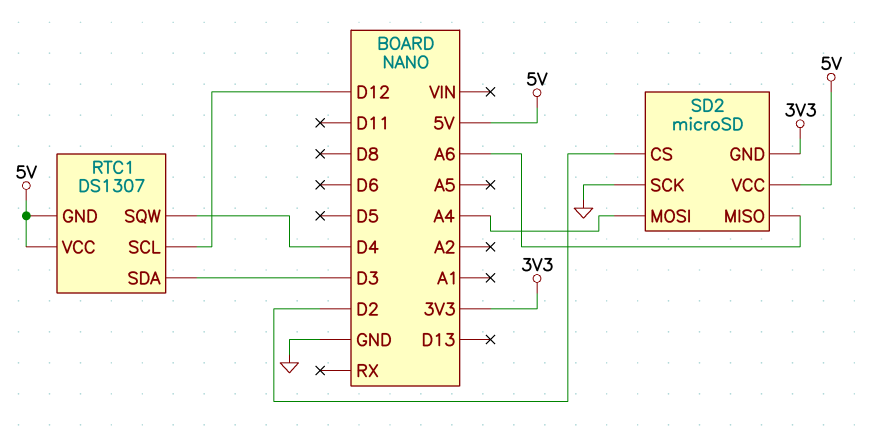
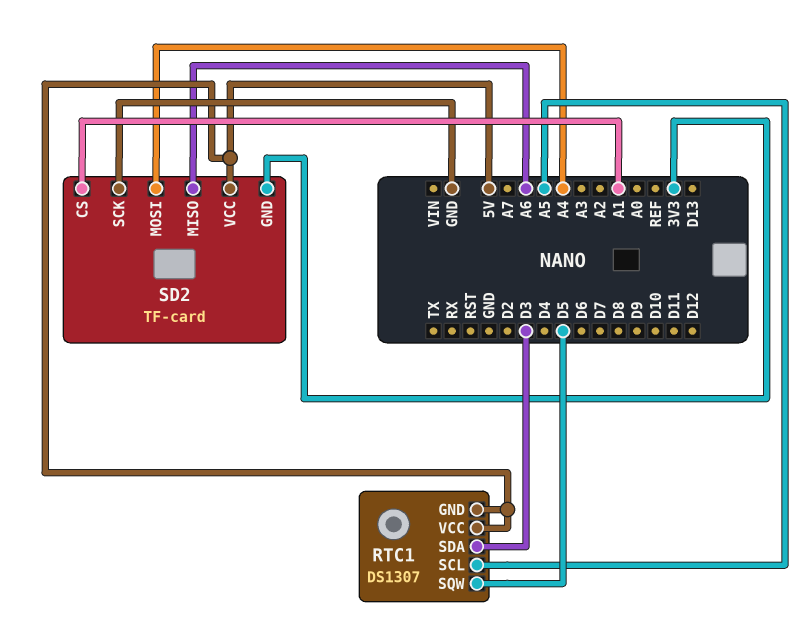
RTC1 pin SCL: D12 -> A5
RTC1 pin SQW: D4 -> D5
SD2: microSD -> TF-card
SD2 pin CS: D2 -> A1

